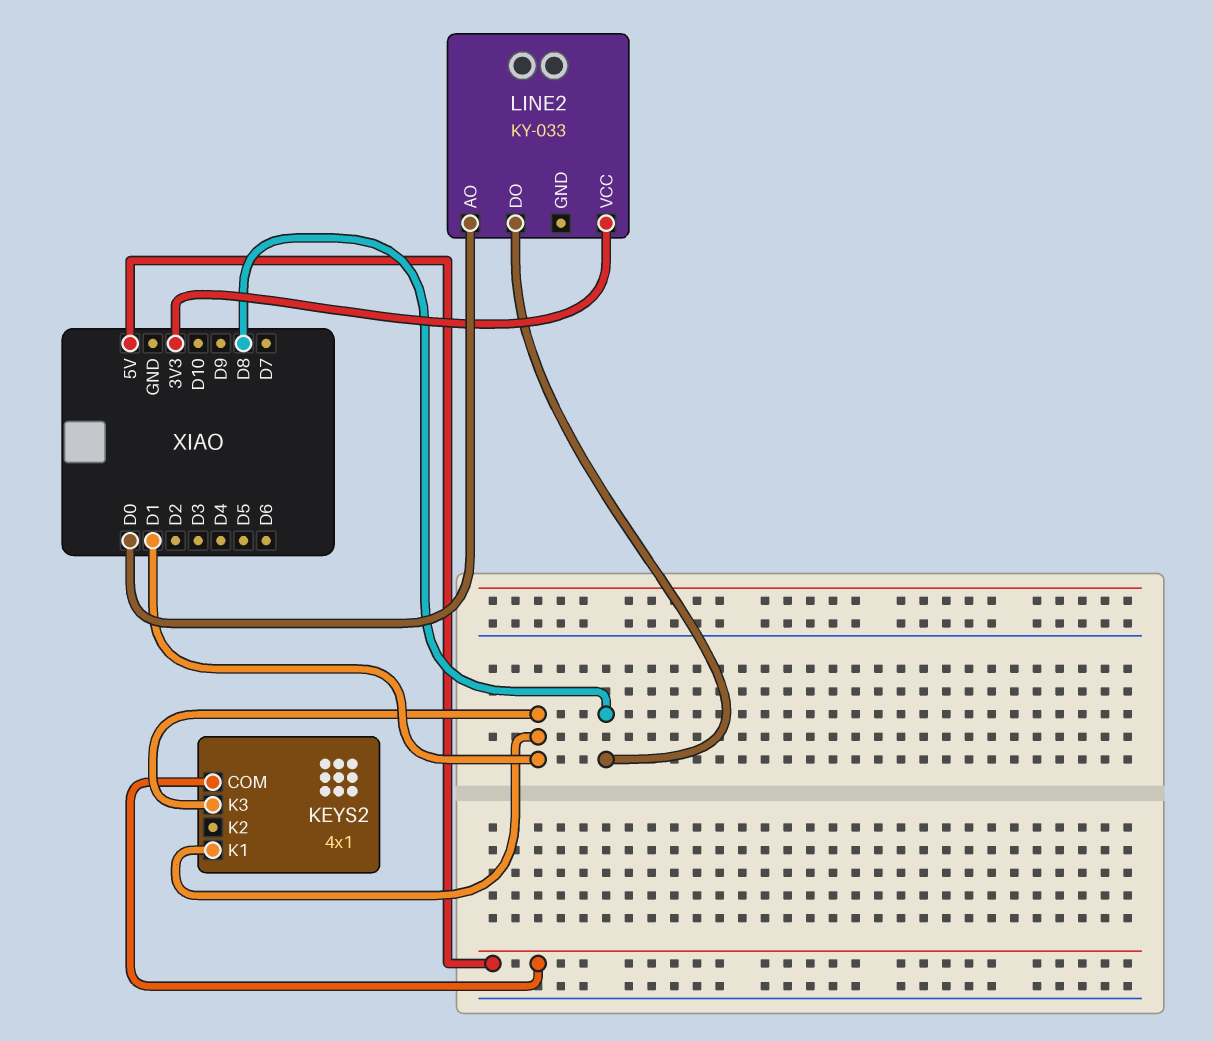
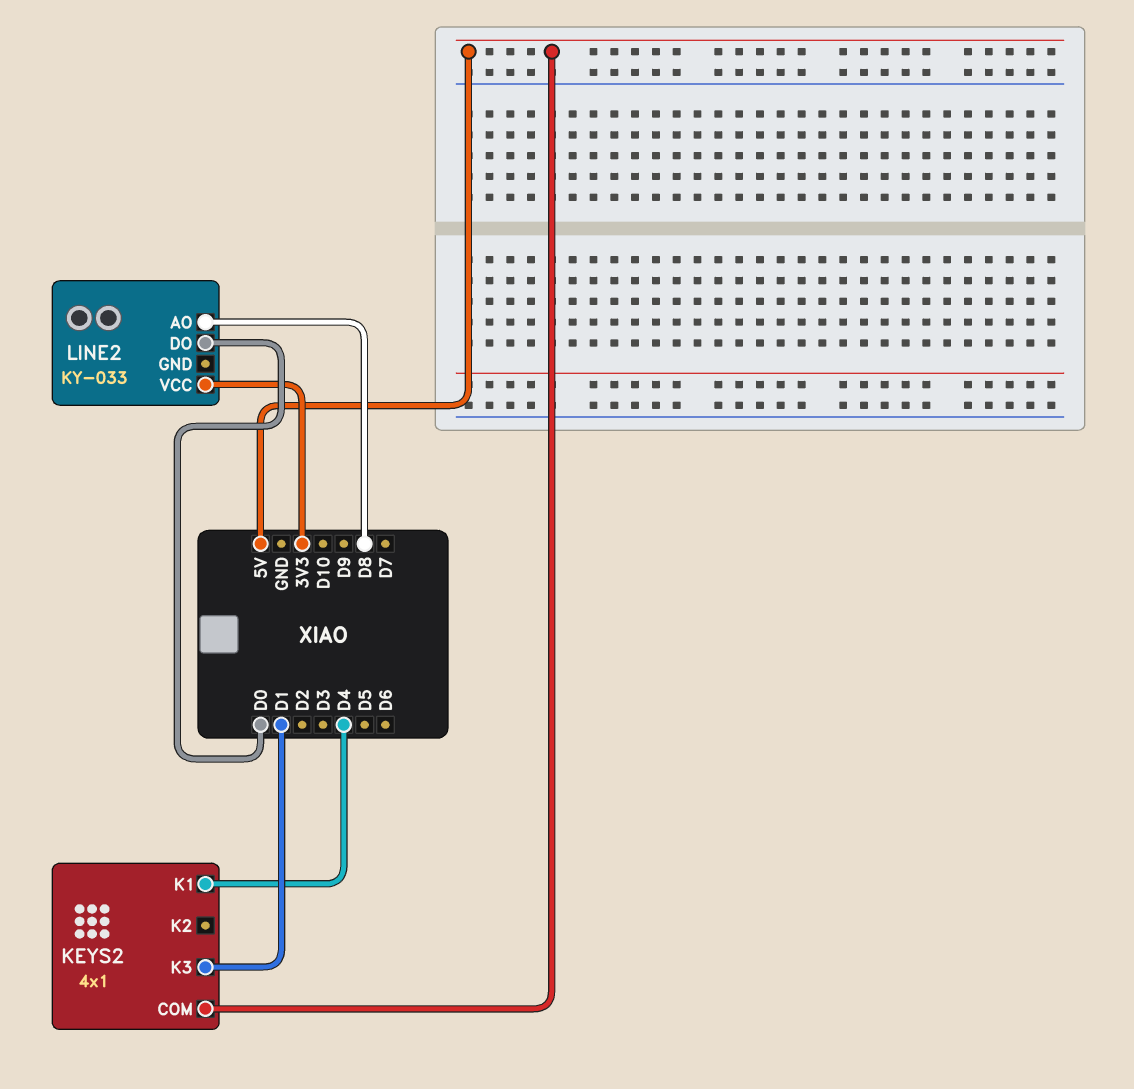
KEYS2 pin K1: D1 -> D4
LINE2 pin AO: D0 -> D8
LINE2 pin DO: D8 -> D0

